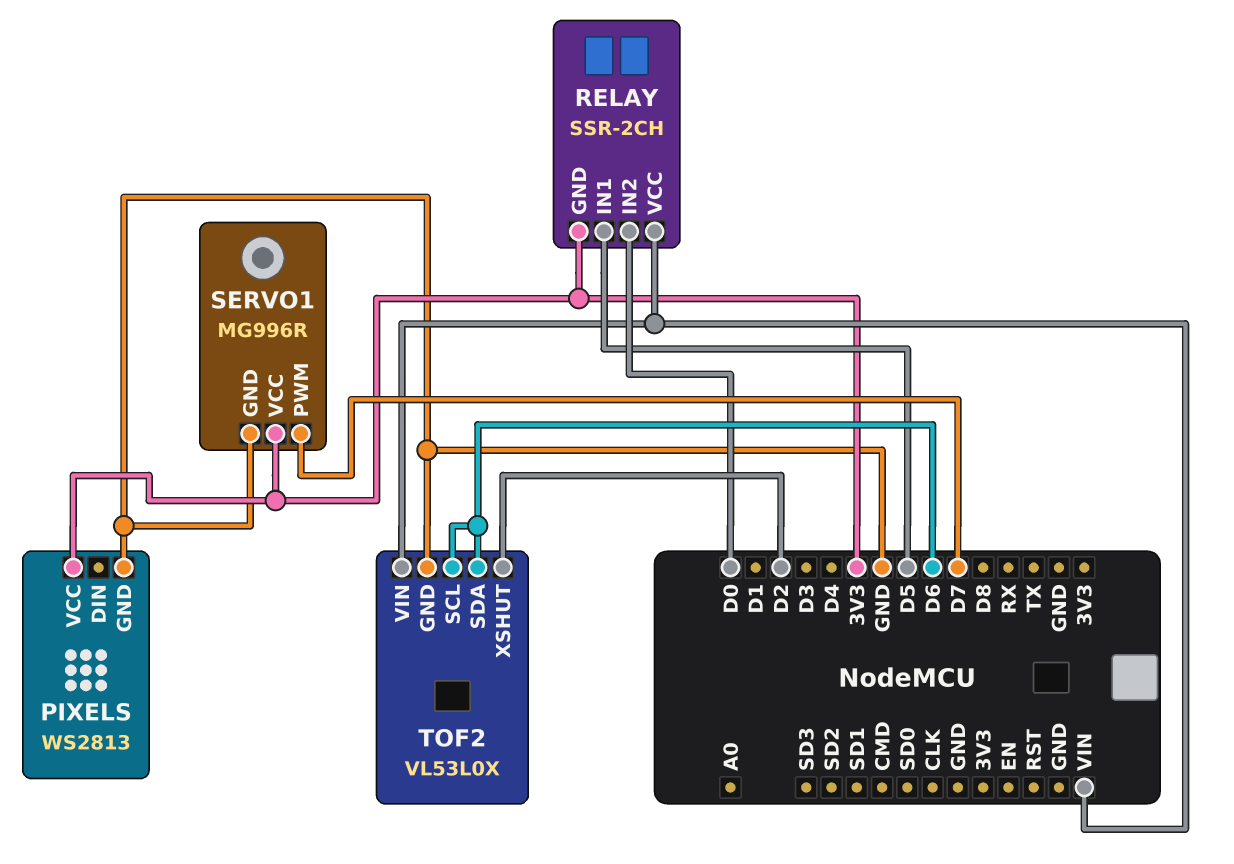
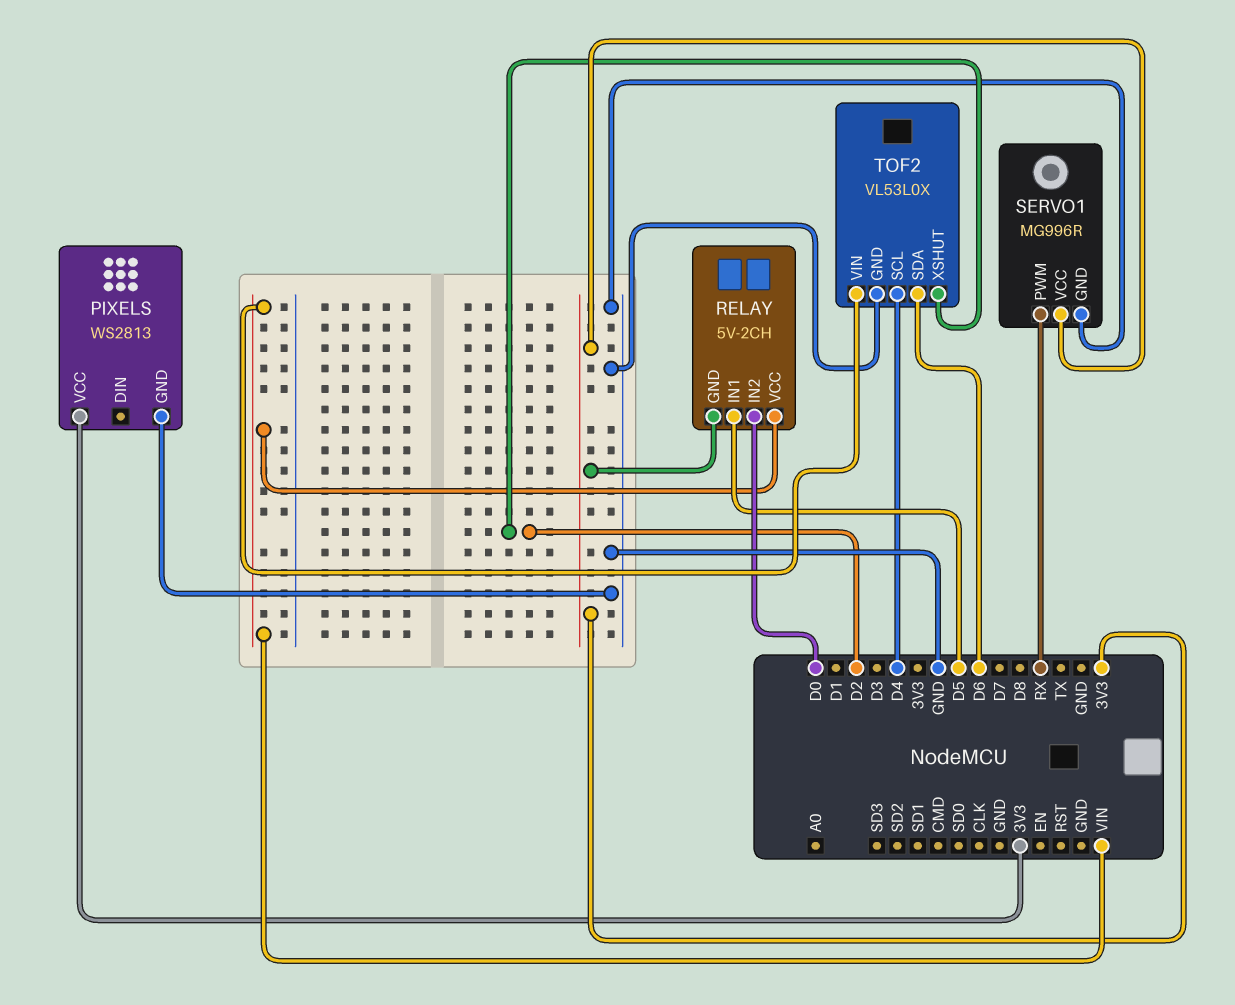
RELAY: SSR-2CH -> 5V-2CH
SERVO1 pin PWM: D7 -> RX
TOF2 pin SCL: D6 -> D4

